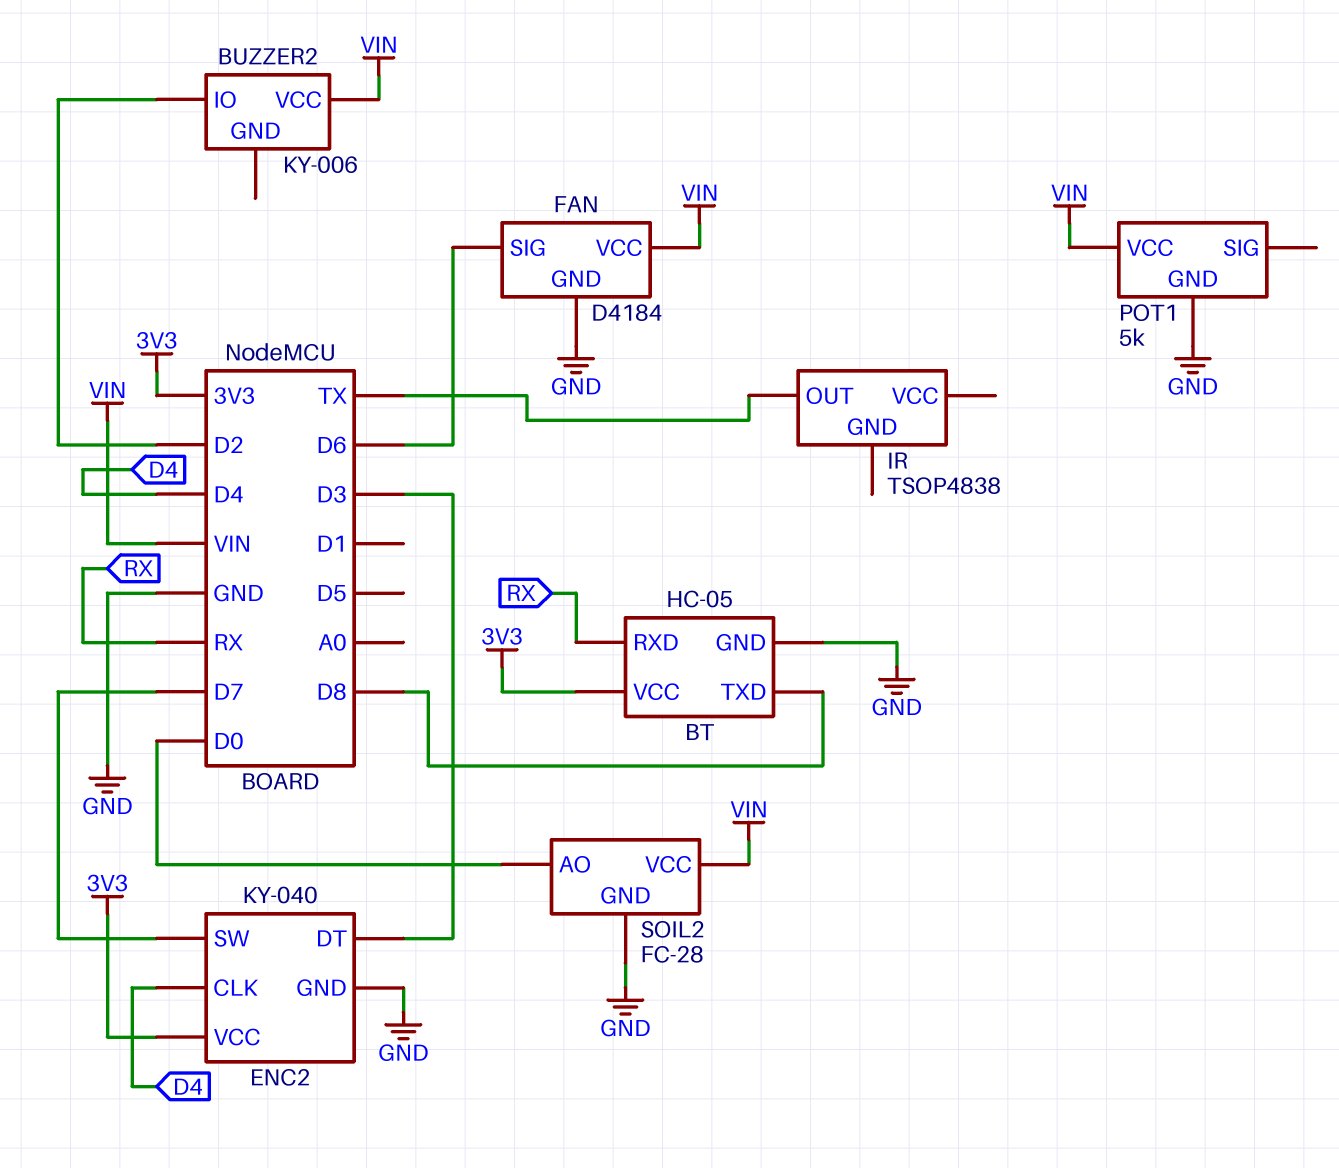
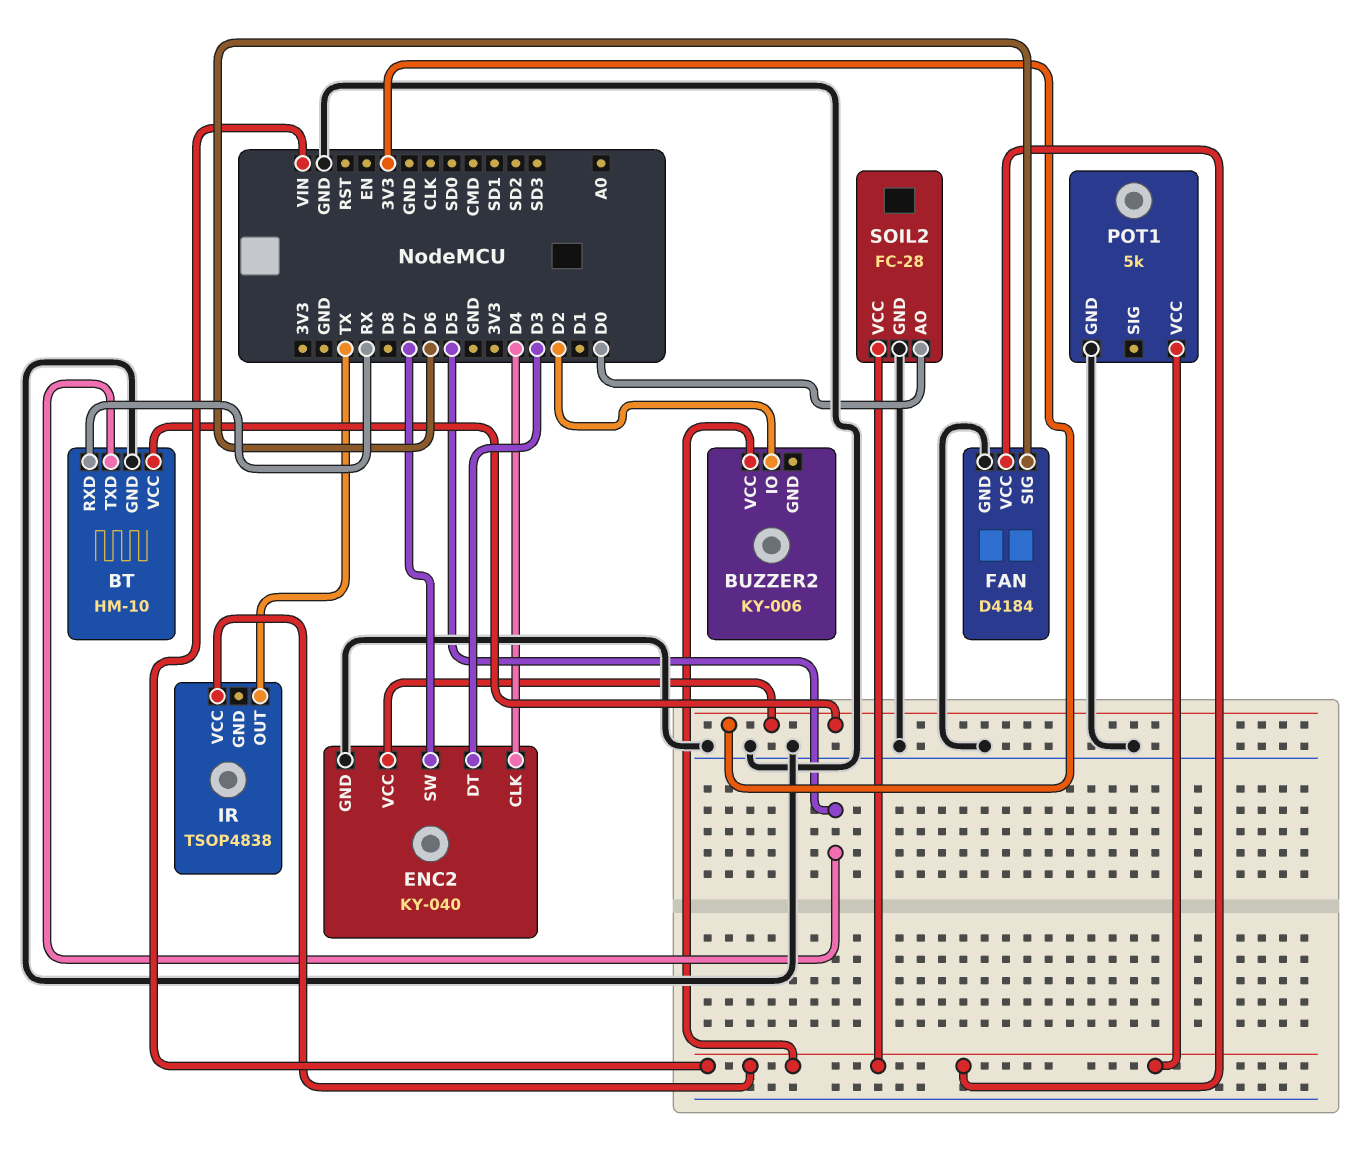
BT: HC-05 -> HM-10
BT pin TXD: D8 -> D5
IR pin VCC: none -> VIN

